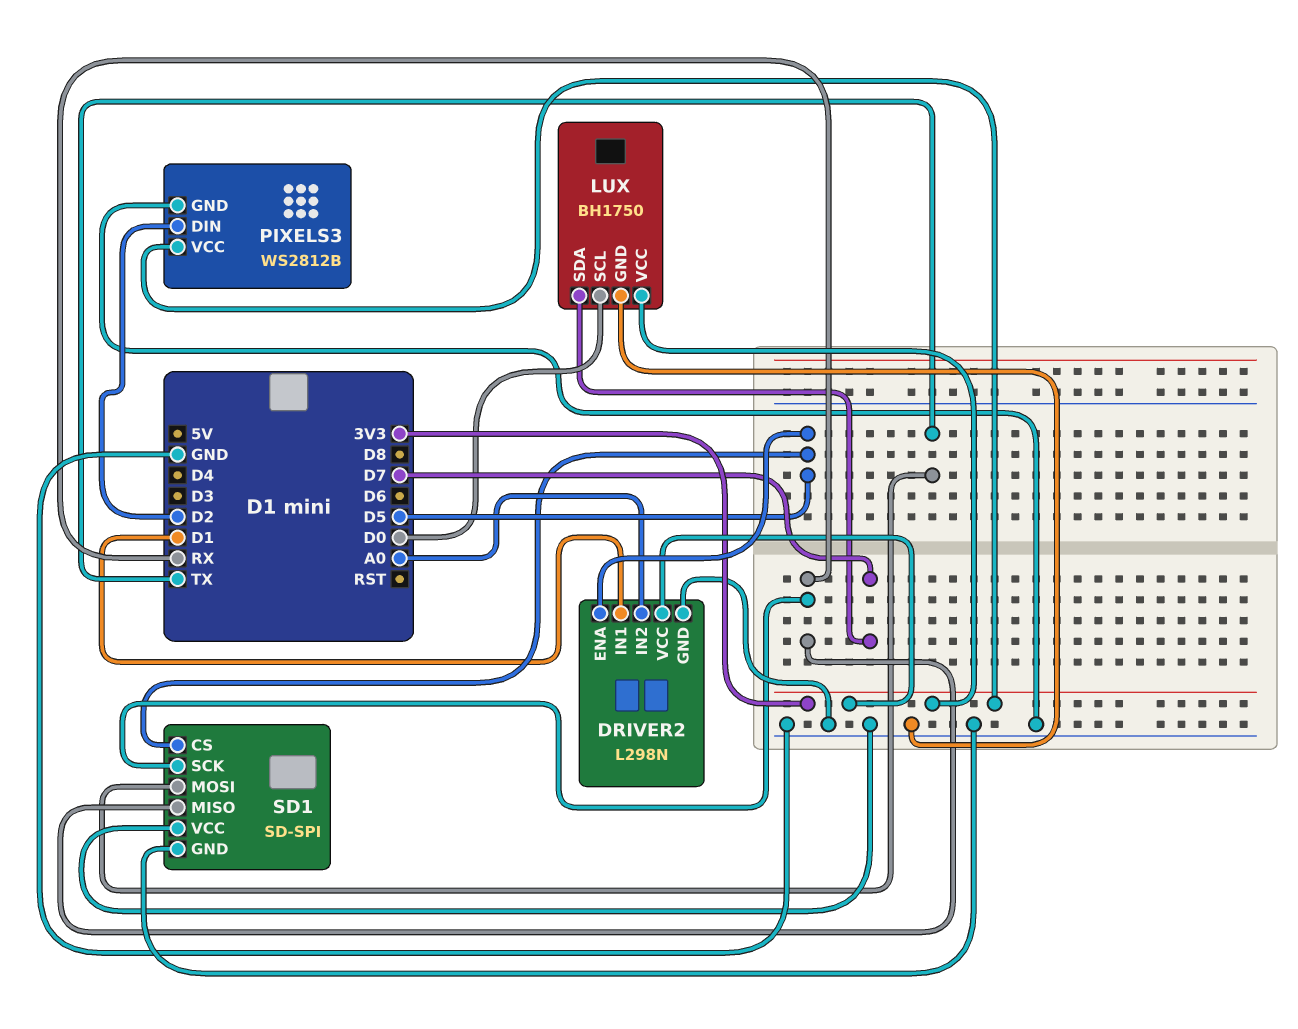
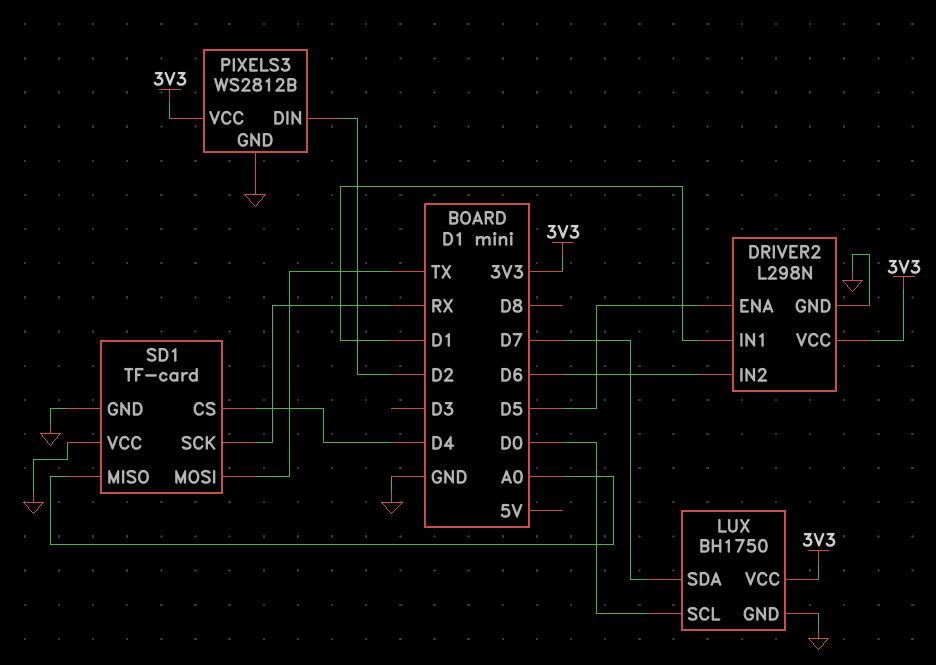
DRIVER2 pin IN2: A0 -> D6
SD1: SD-SPI -> TF-card
SD1 pin CS: D5 -> D4
SD1 pin MISO: RX -> A0

